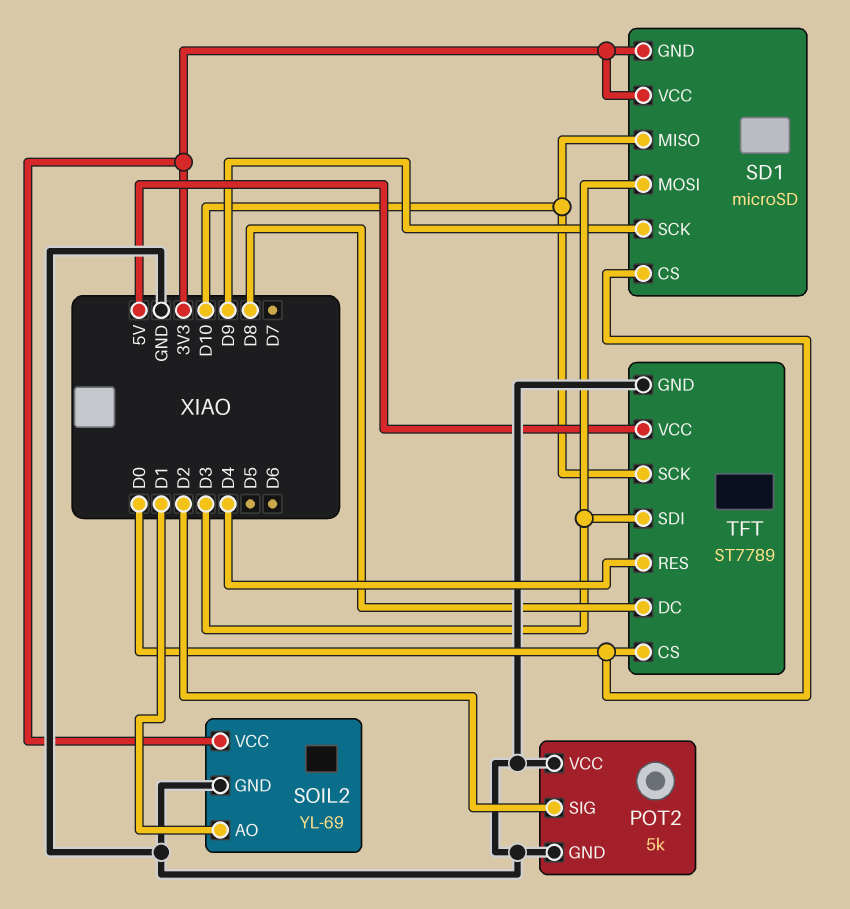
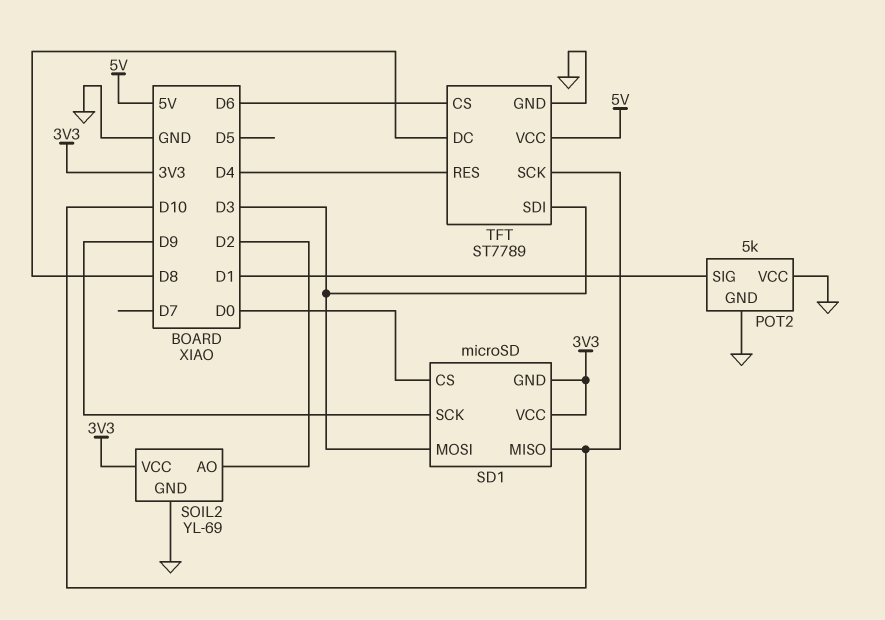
POT2 pin SIG: D2 -> D1
SOIL2 pin AO: D1 -> D2
TFT pin CS: D0 -> D6

